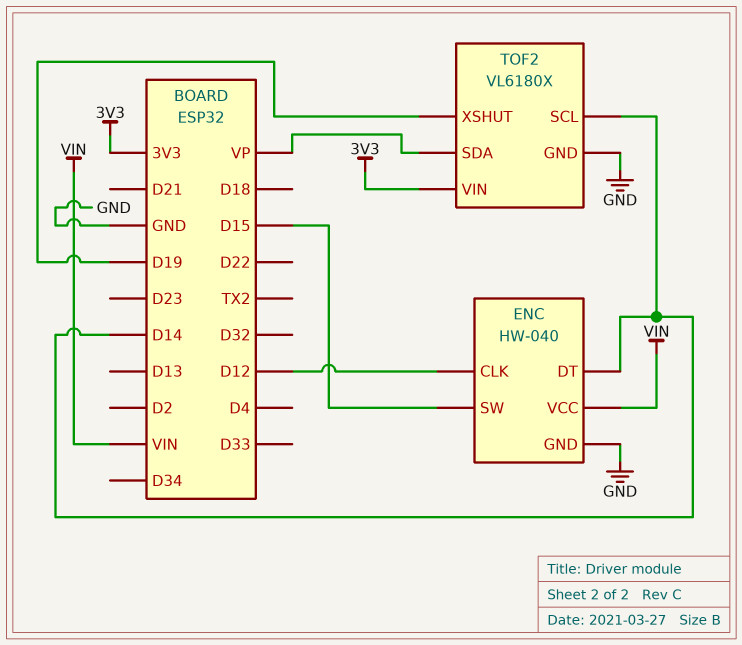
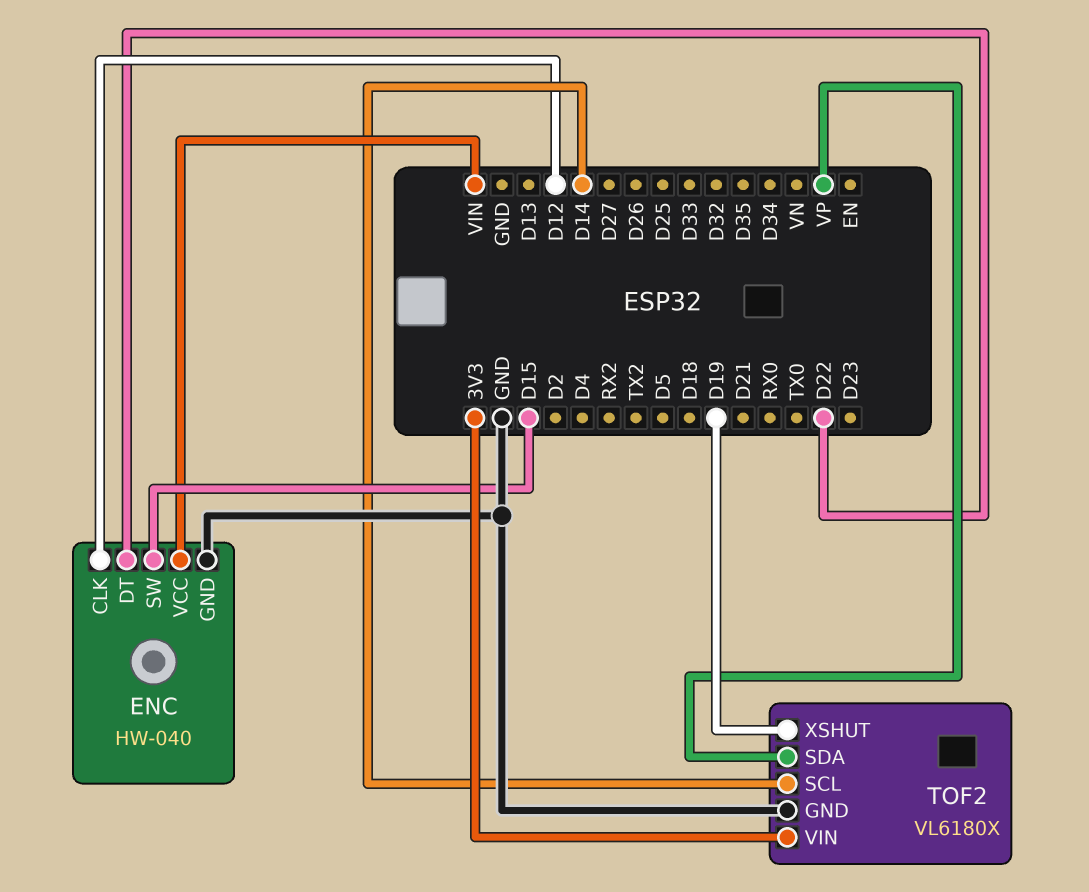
ENC pin DT: D14 -> D22

